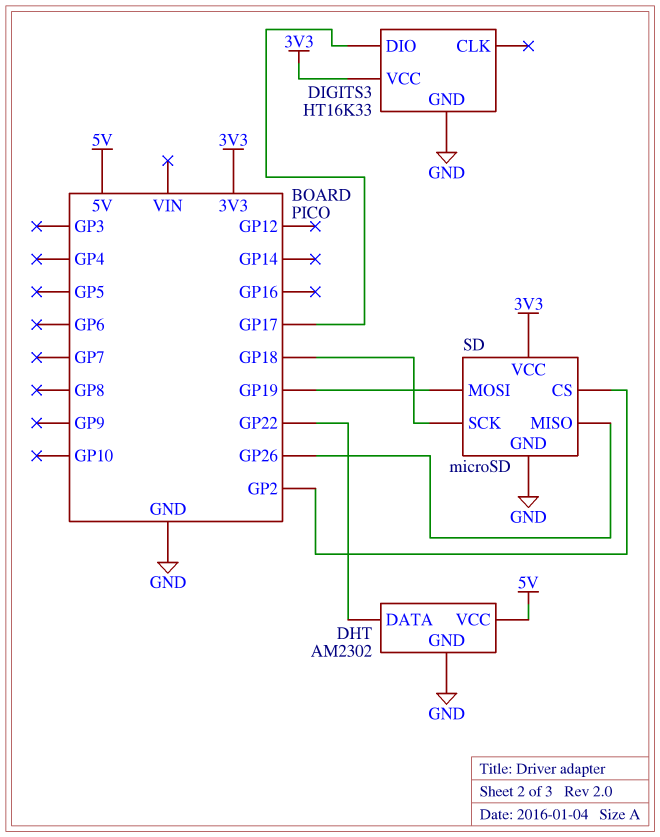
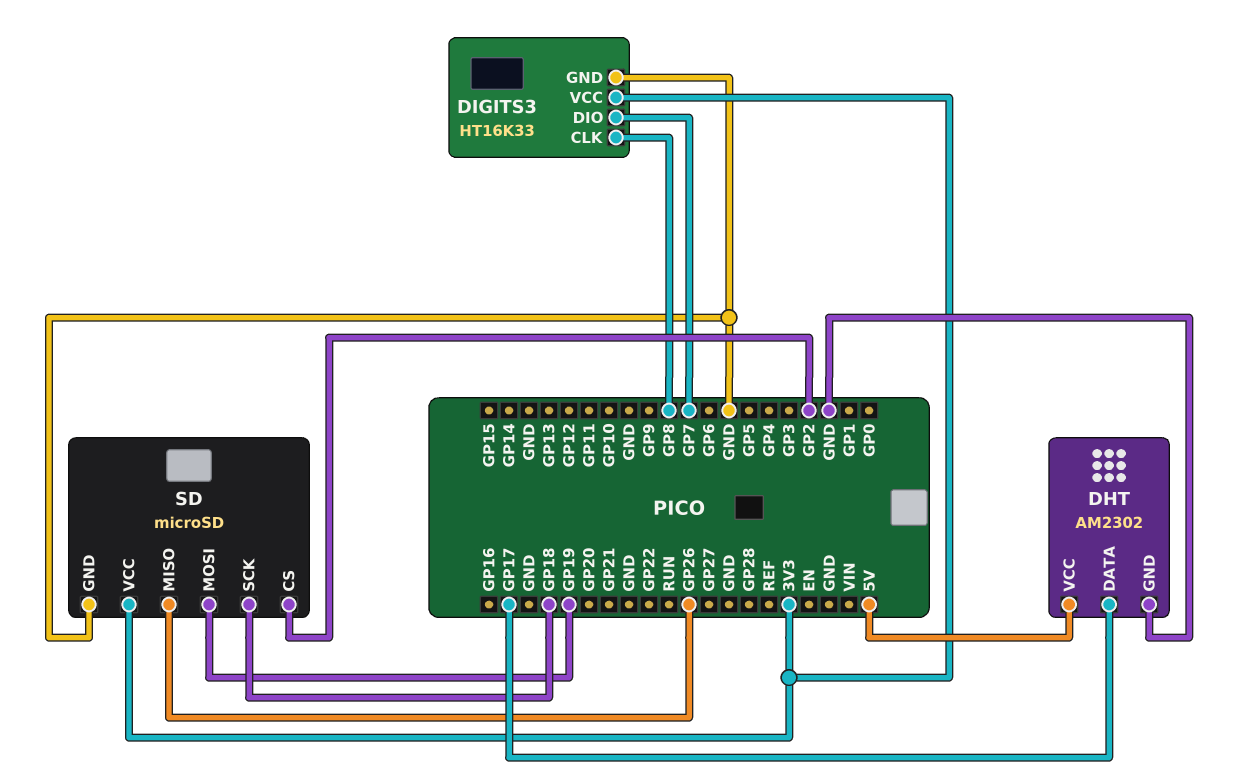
DHT pin DATA: GP22 -> GP17
DIGITS3 pin CLK: none -> GP8
DIGITS3 pin DIO: GP17 -> GP7

